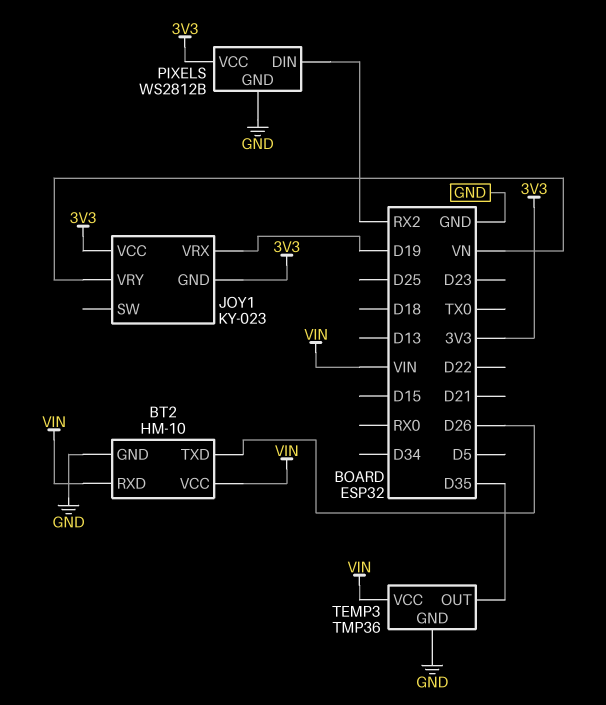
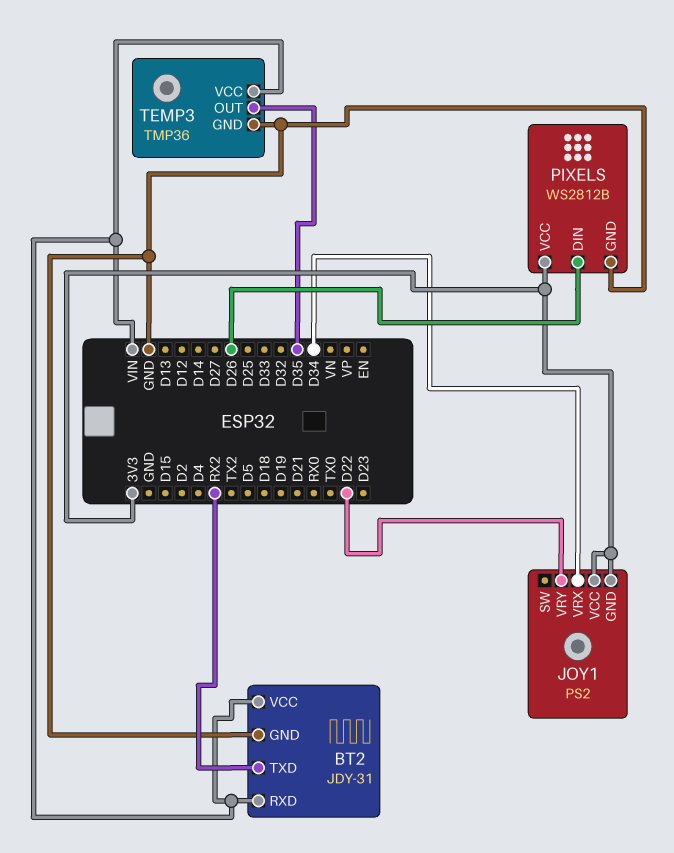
BT2: HM-10 -> JDY-31
BT2 pin TXD: D26 -> RX2
JOY1: KY-023 -> PS2
JOY1 pin VRX: D19 -> D34
JOY1 pin VRY: VN -> D22
PIXELS pin DIN: RX2 -> D26

